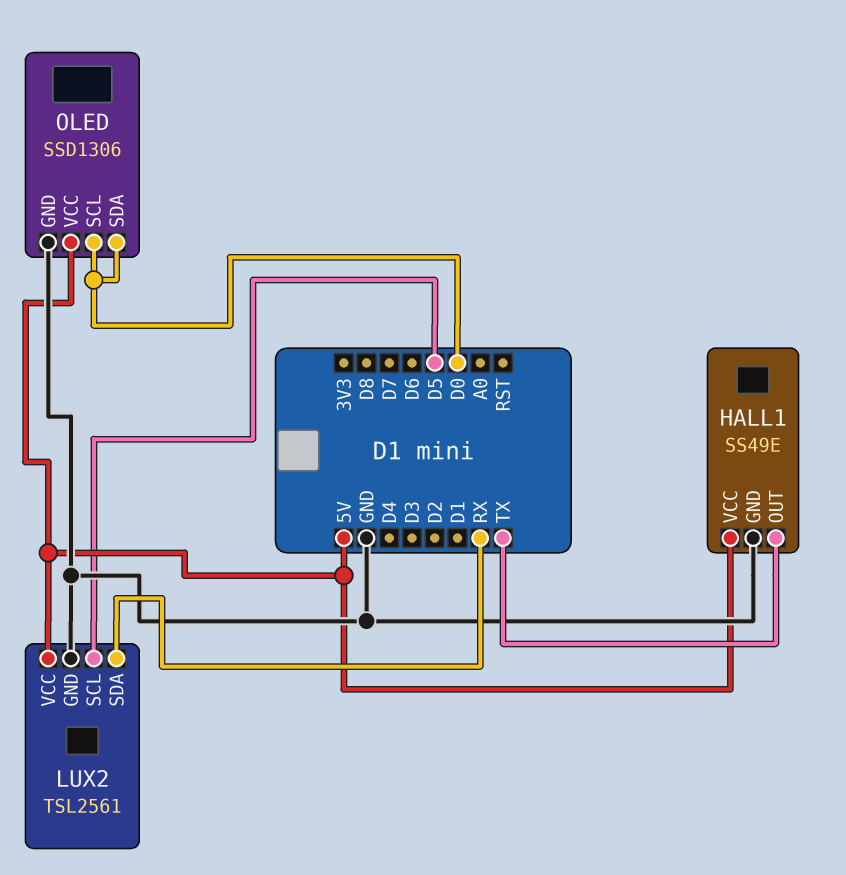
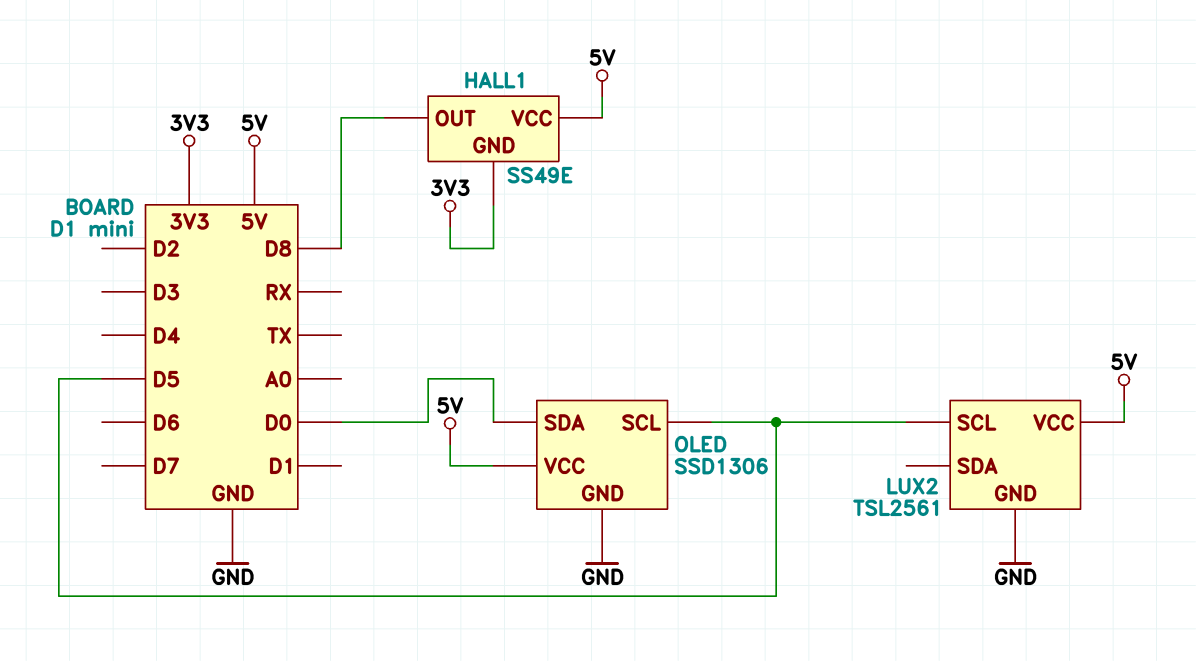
HALL1 pin GND: GND -> 3V3
HALL1 pin OUT: TX -> D8
LUX2 pin SDA: RX -> none
OLED pin SCL: D0 -> D5

